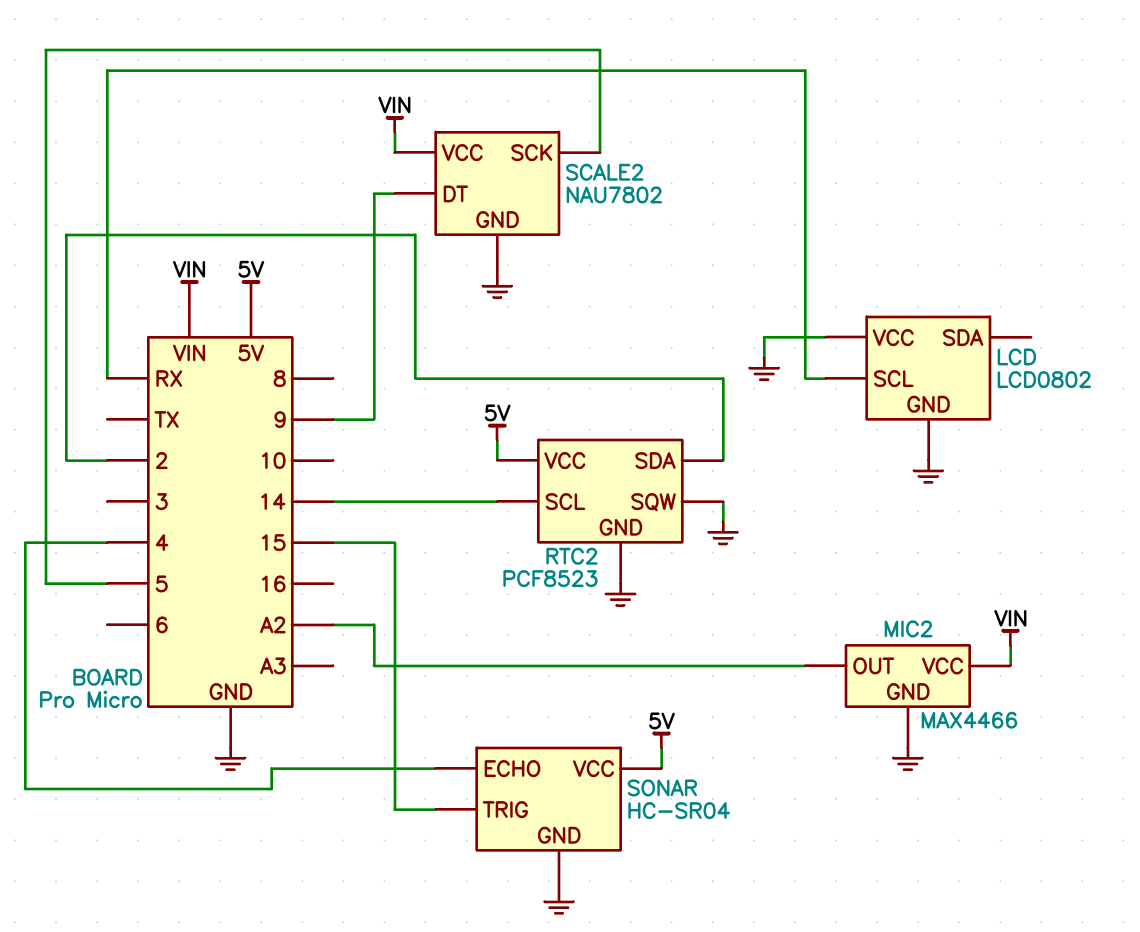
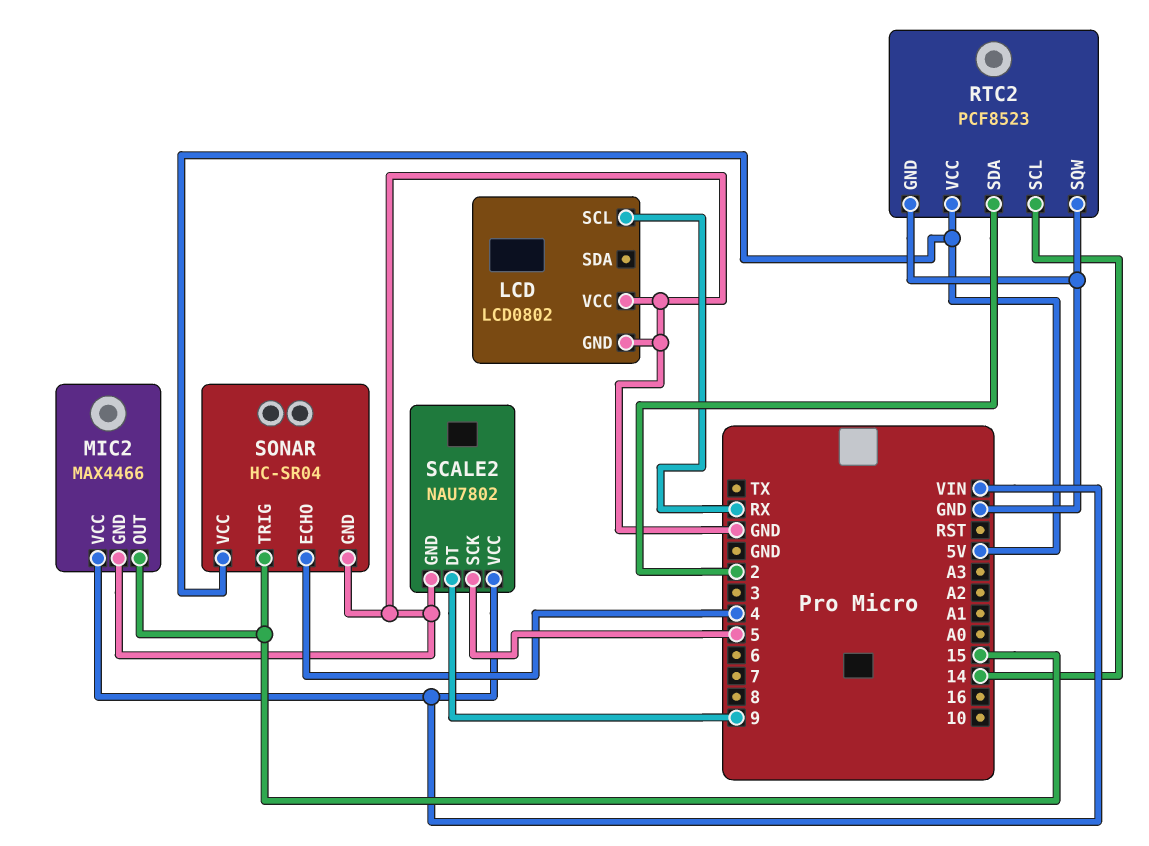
MIC2 pin OUT: A2 -> 15

